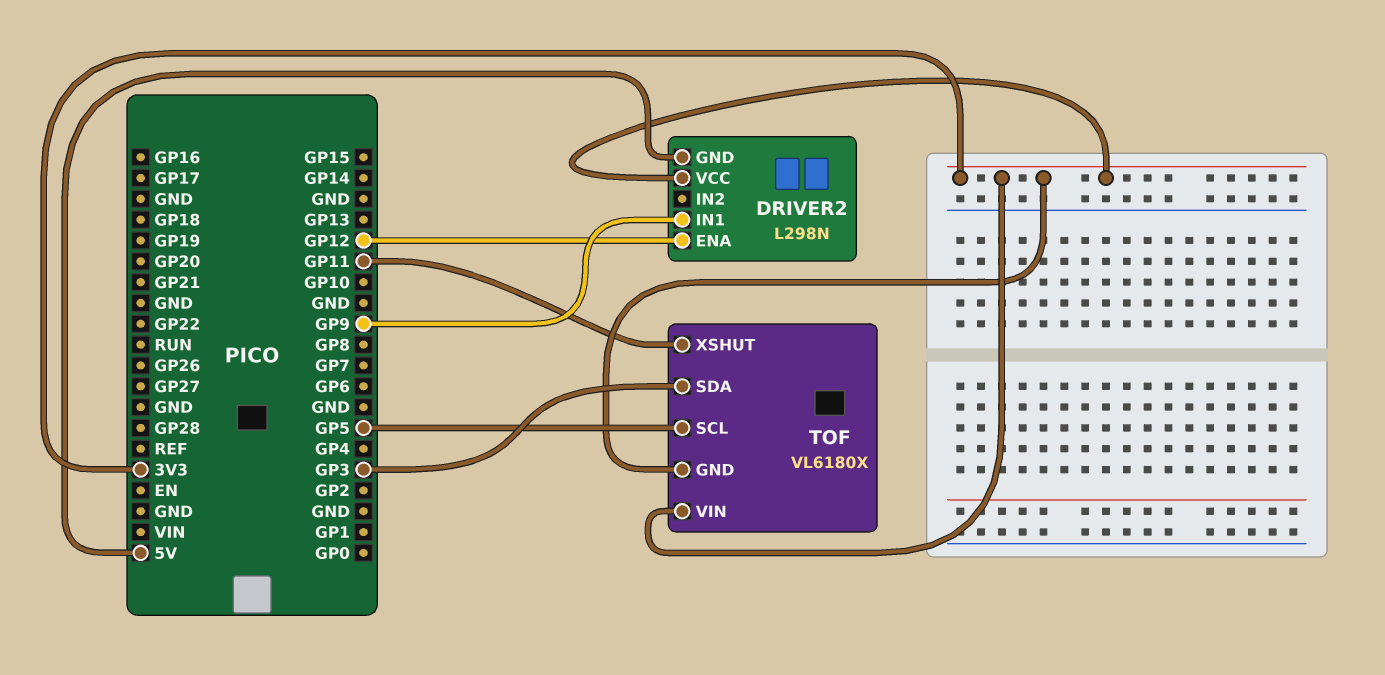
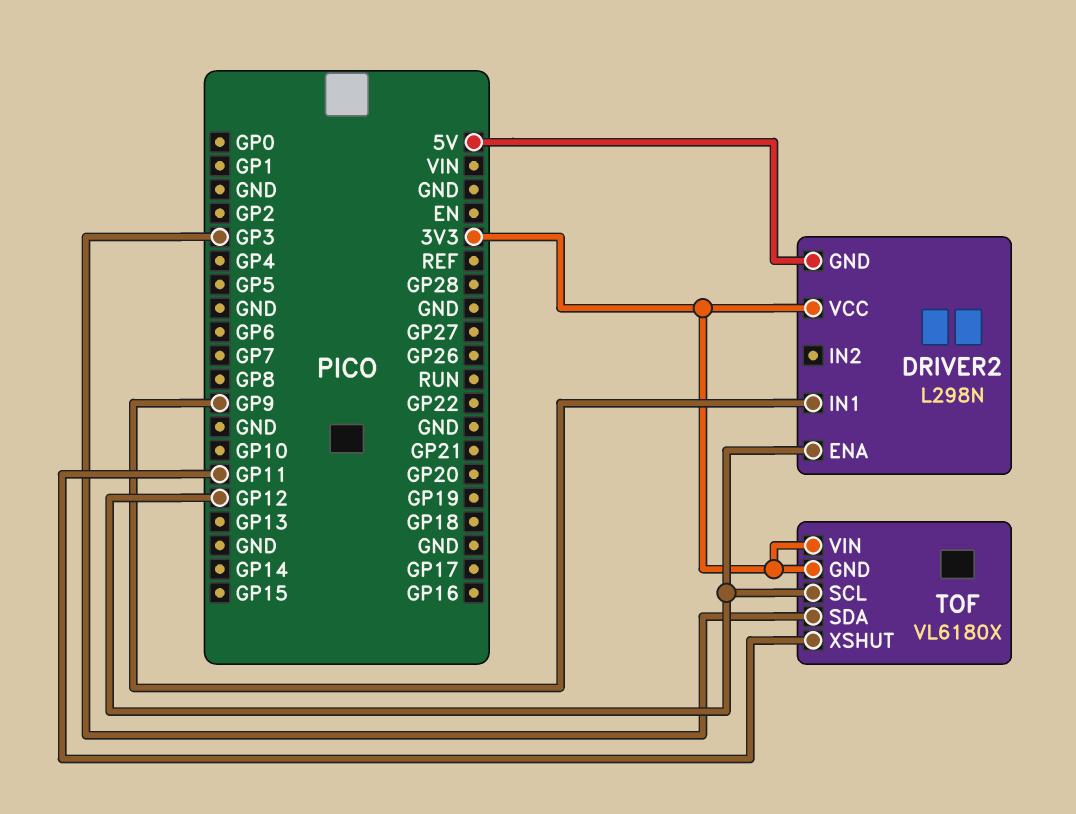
TOF pin SCL: GP5 -> GP12

